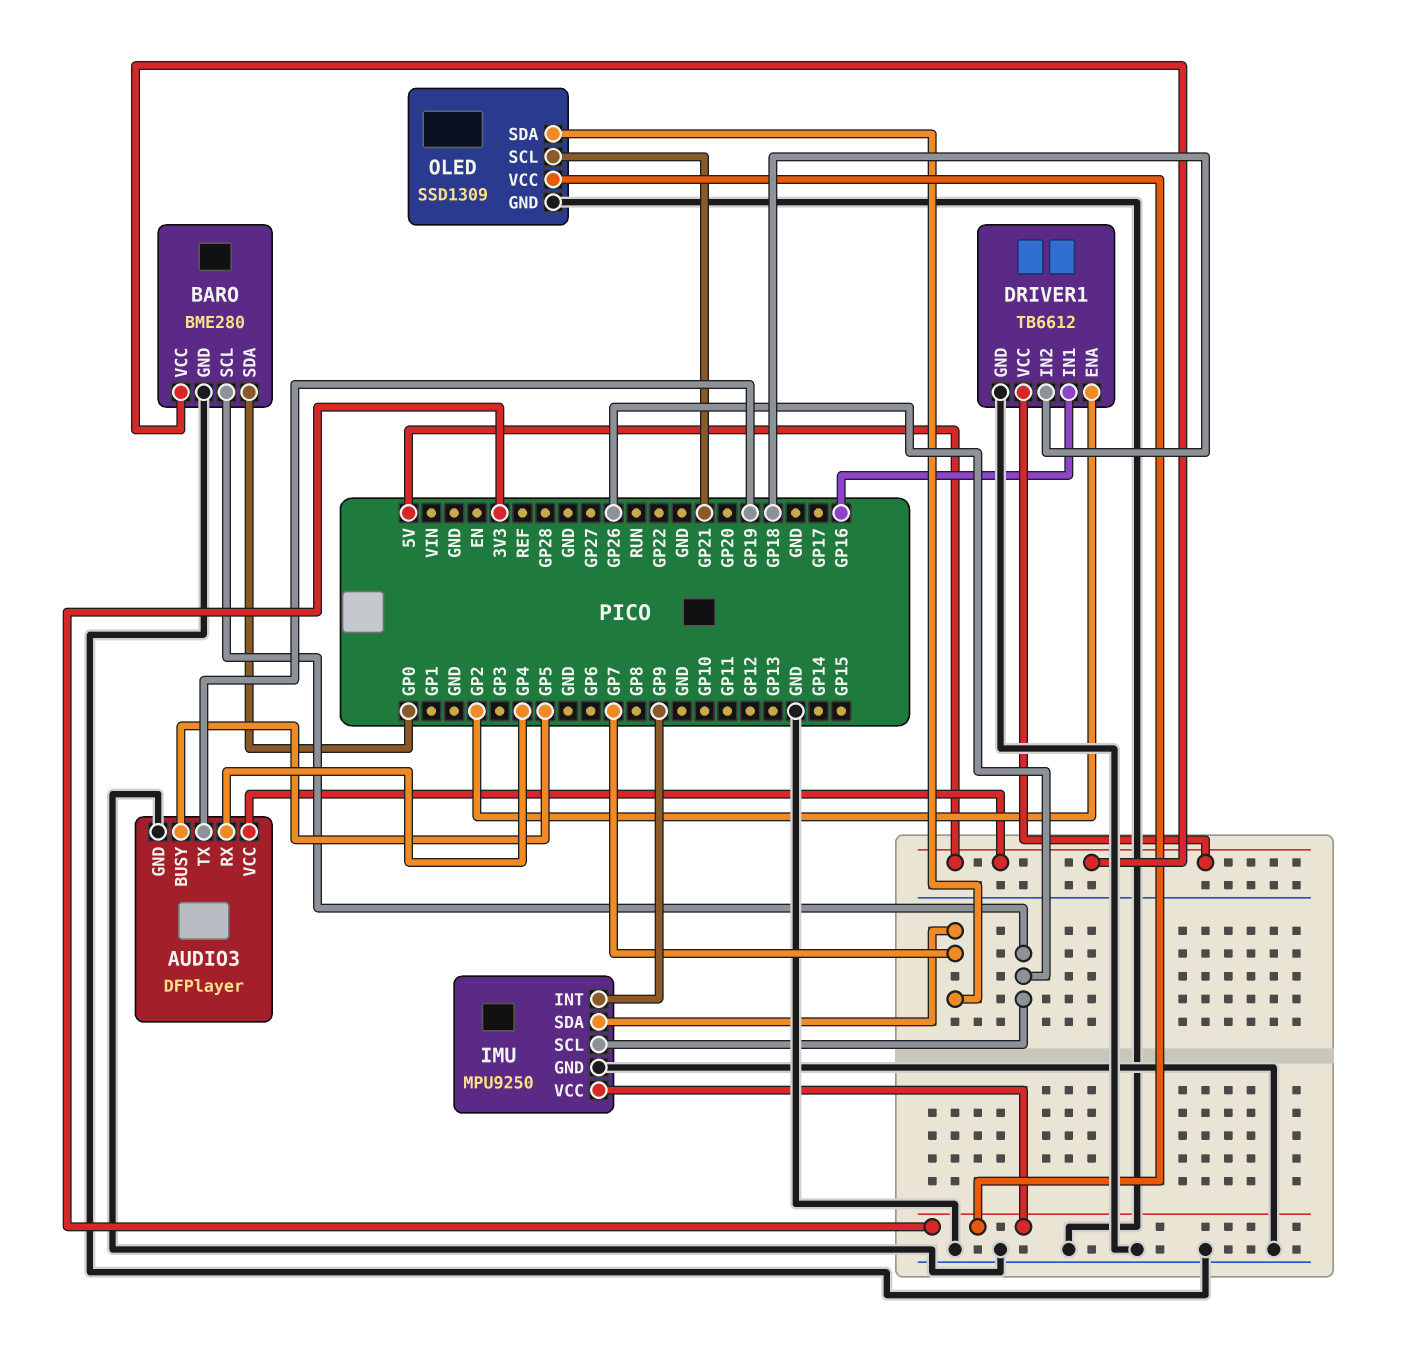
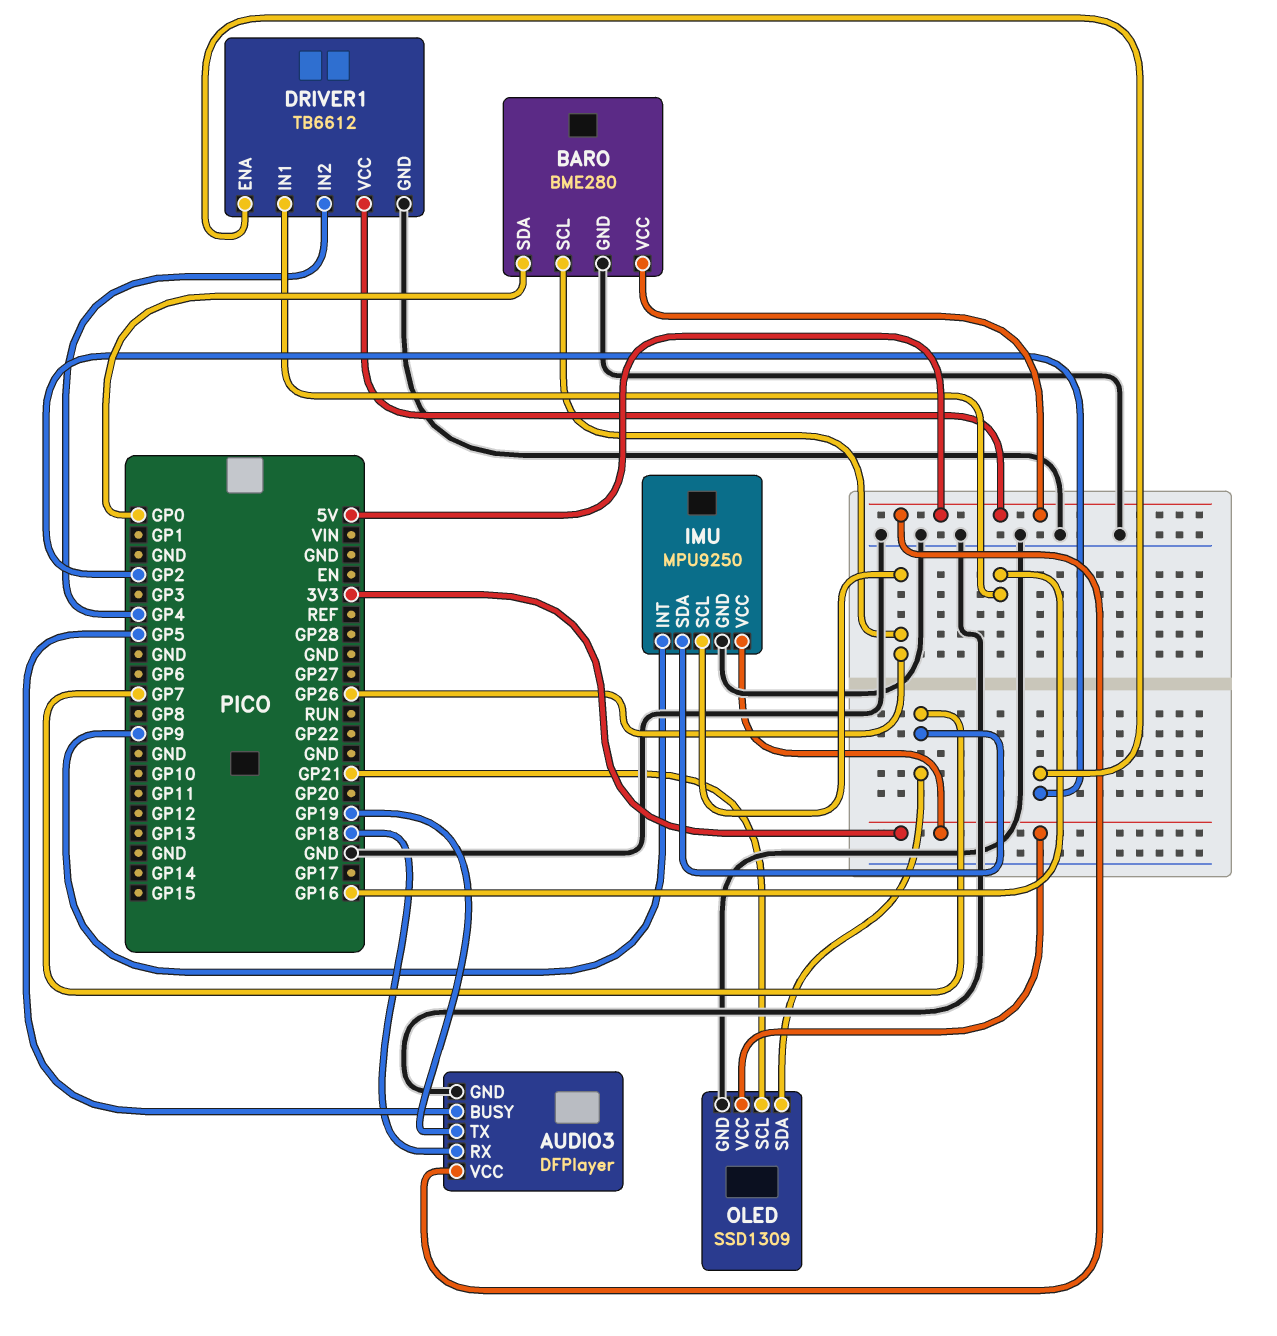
AUDIO3 pin RX: GP4 -> GP18
DRIVER1 pin IN2: GP18 -> GP4

